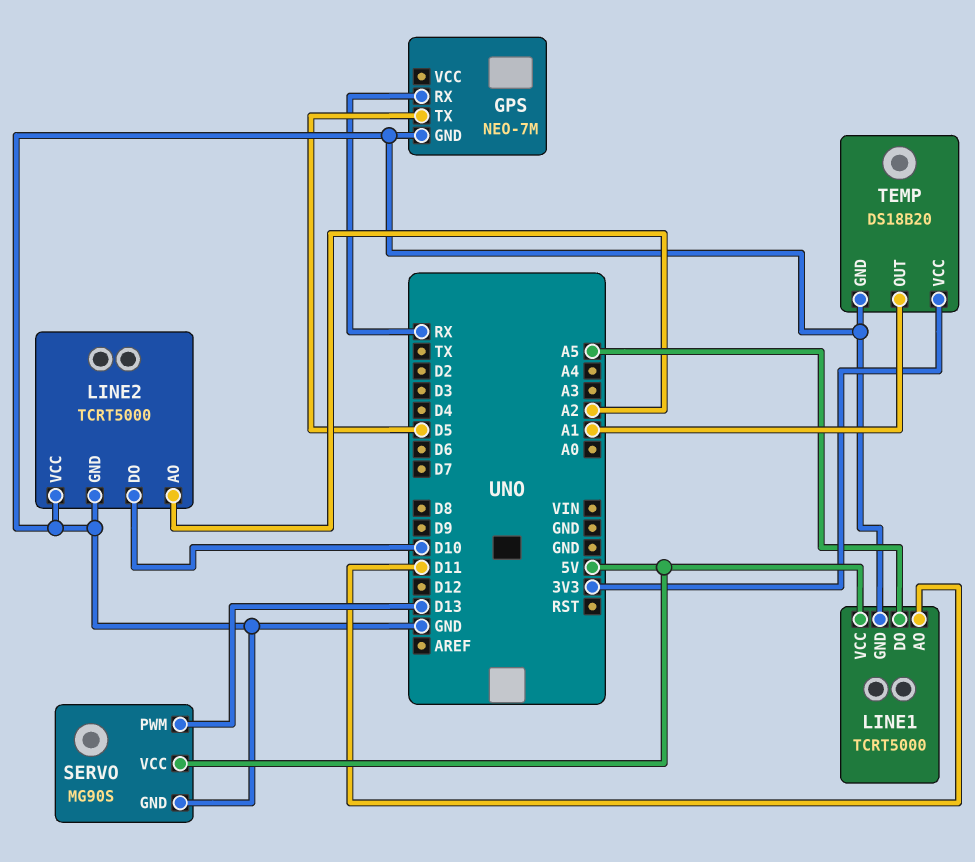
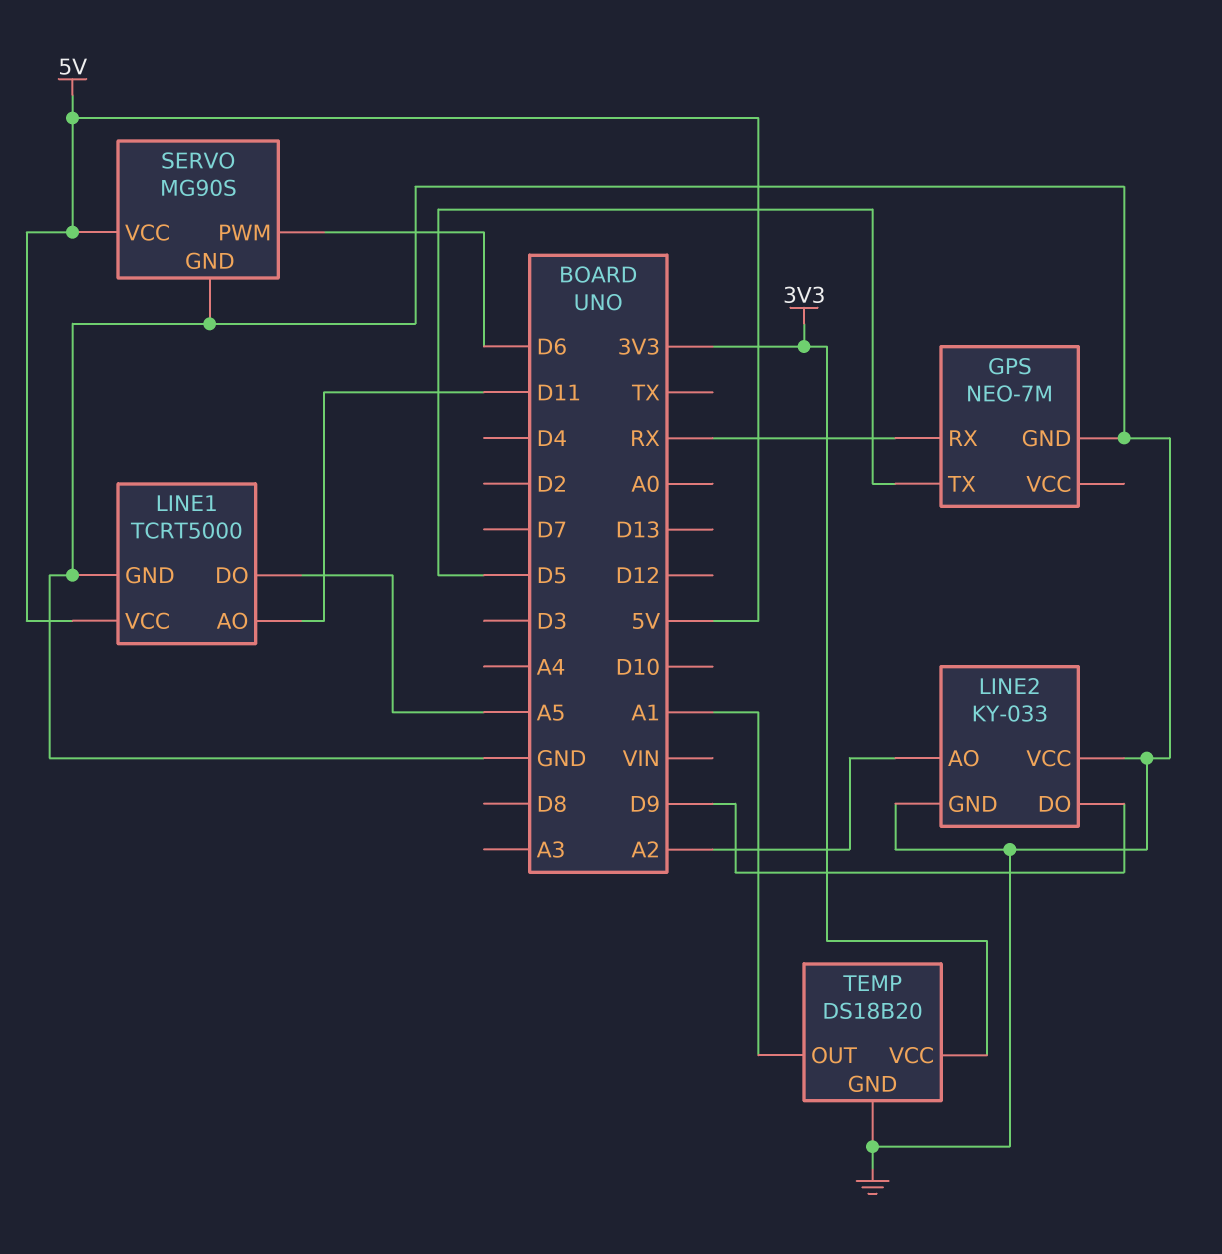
LINE2: TCRT5000 -> KY-033
LINE2 pin DO: D10 -> D9
SERVO pin PWM: D13 -> D6

